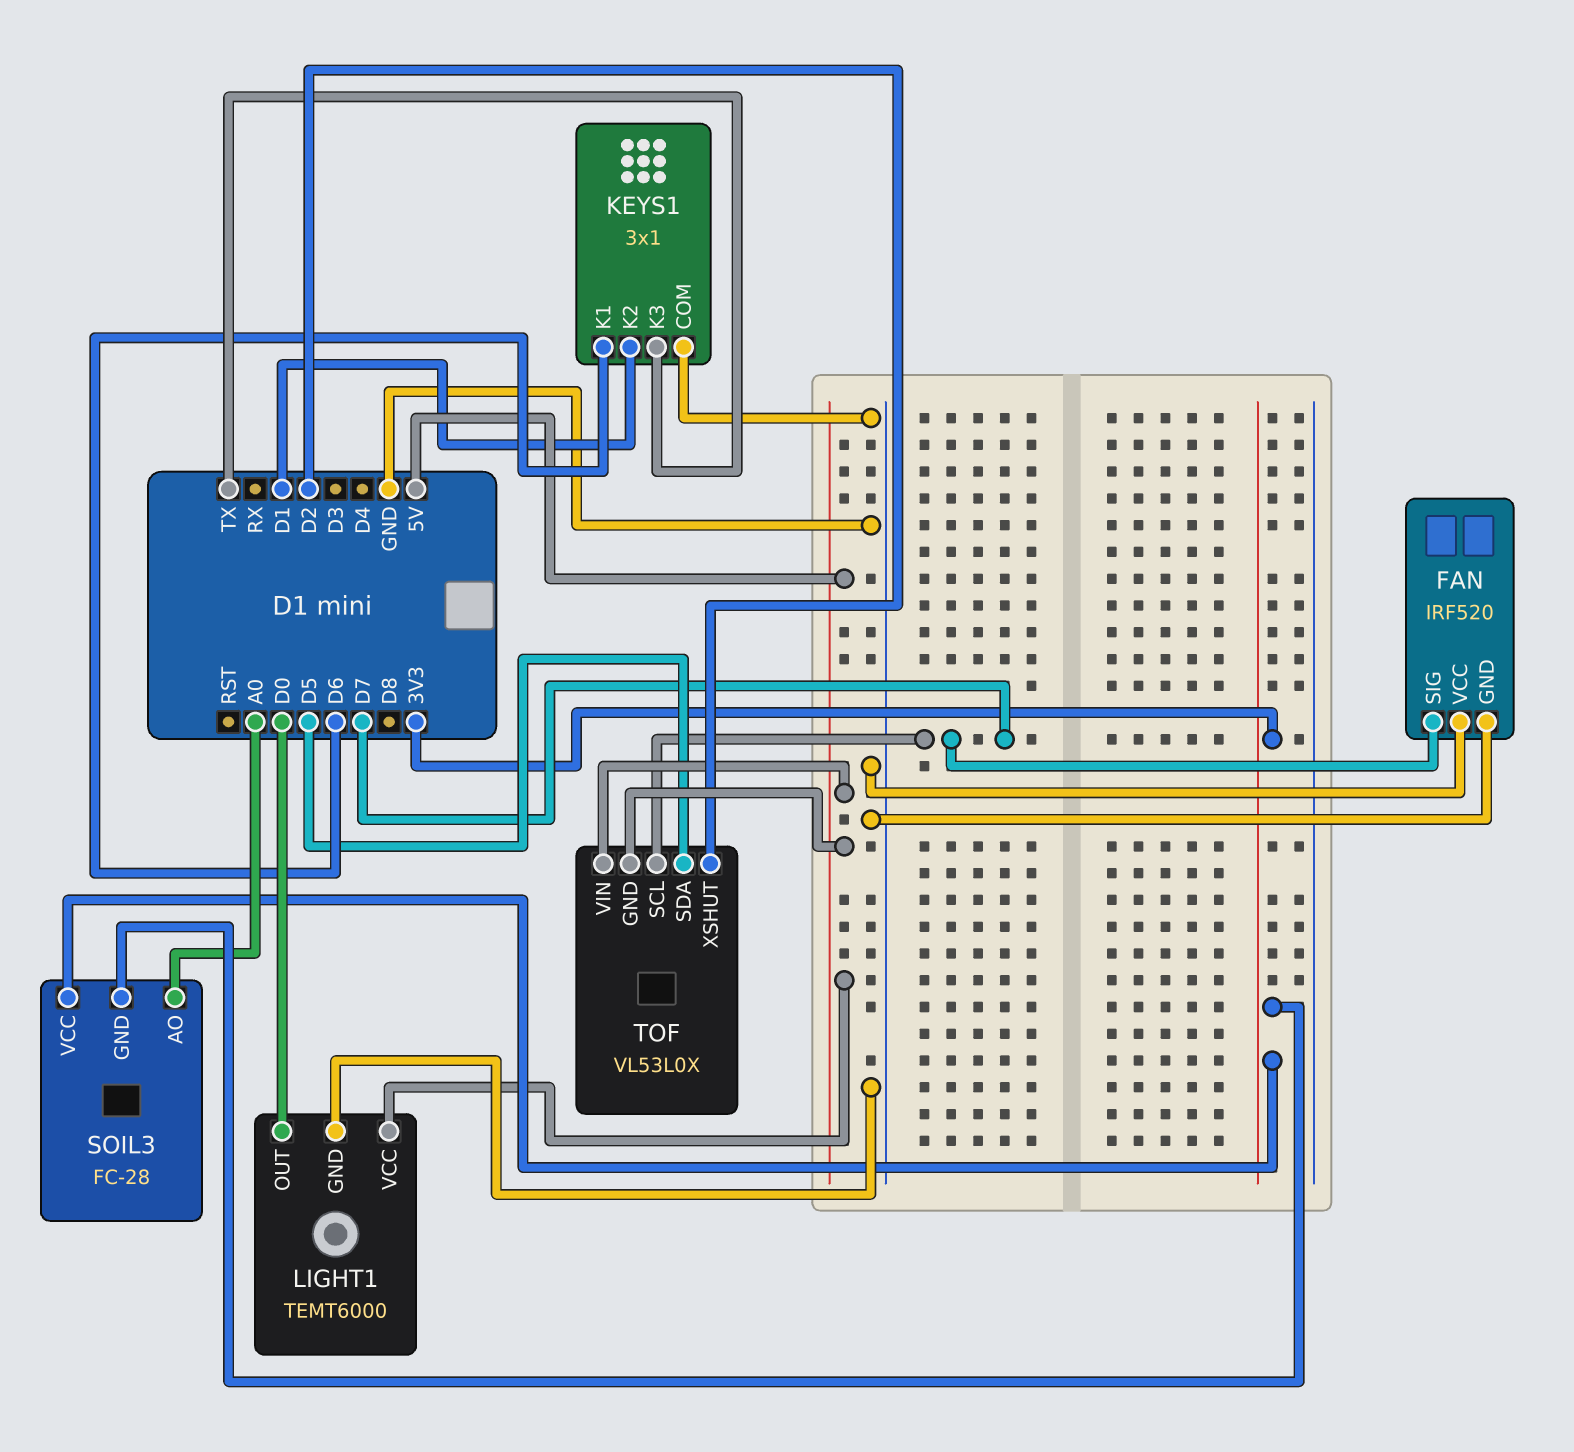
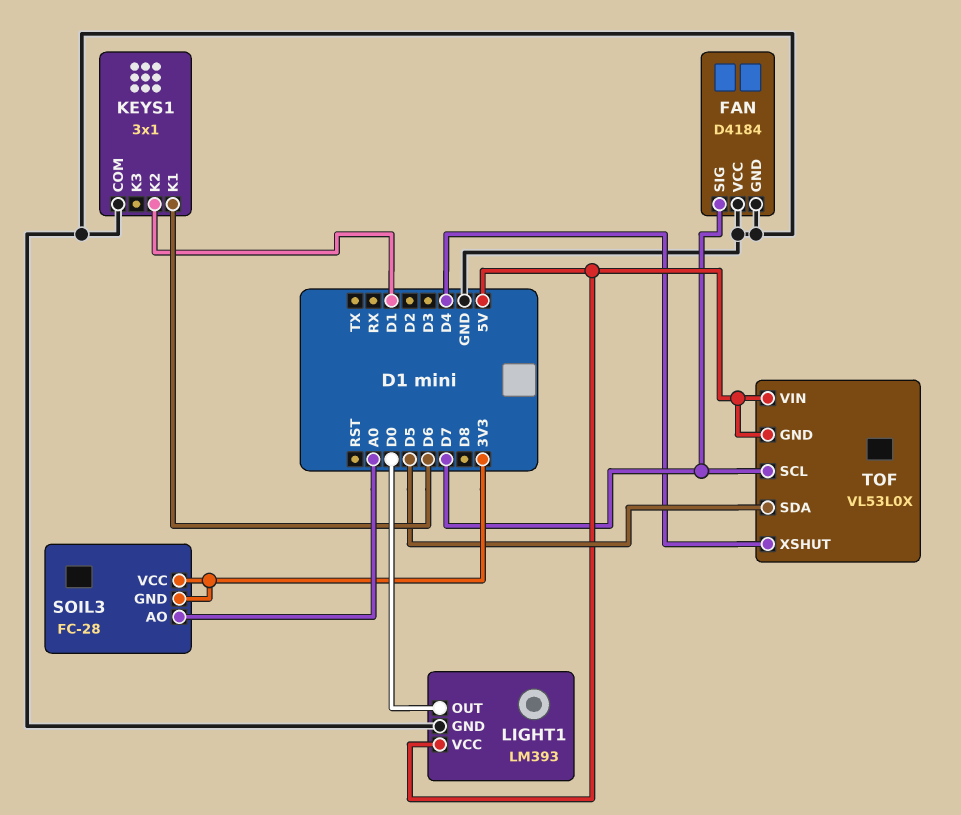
FAN: IRF520 -> D4184
KEYS1 pin K3: TX -> none
LIGHT1: TEMT6000 -> LM393
TOF pin XSHUT: D2 -> D4

